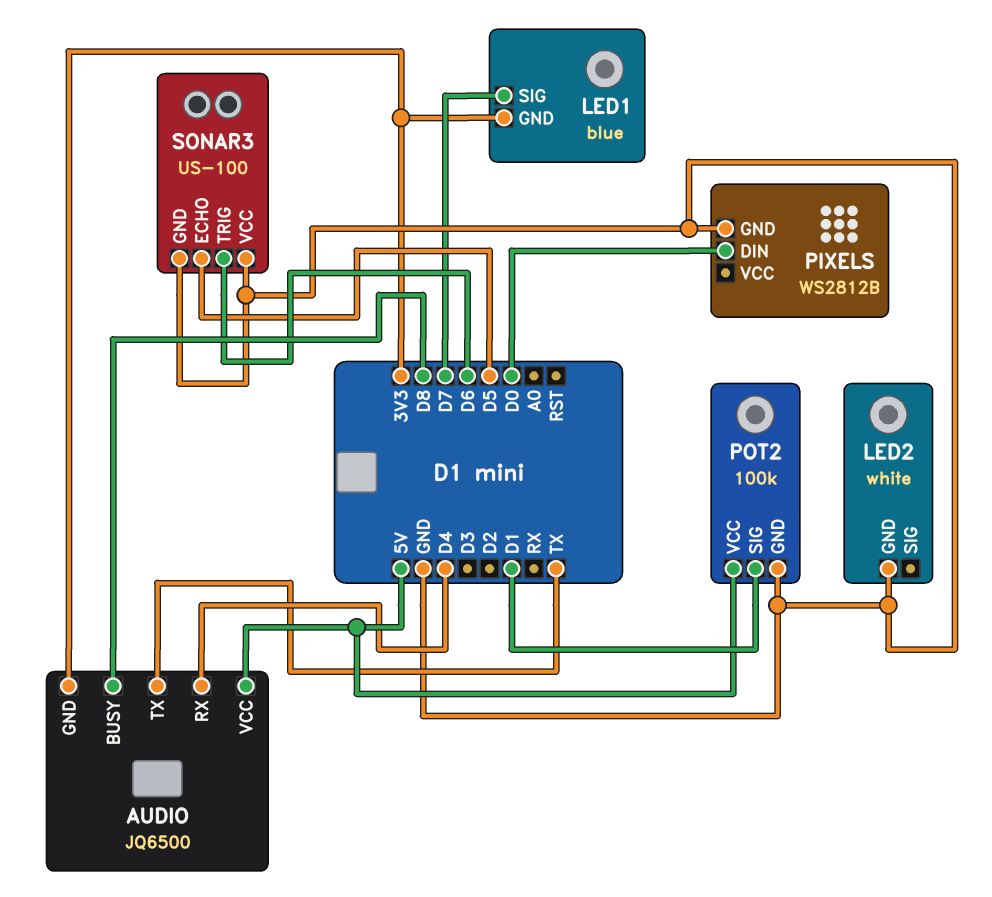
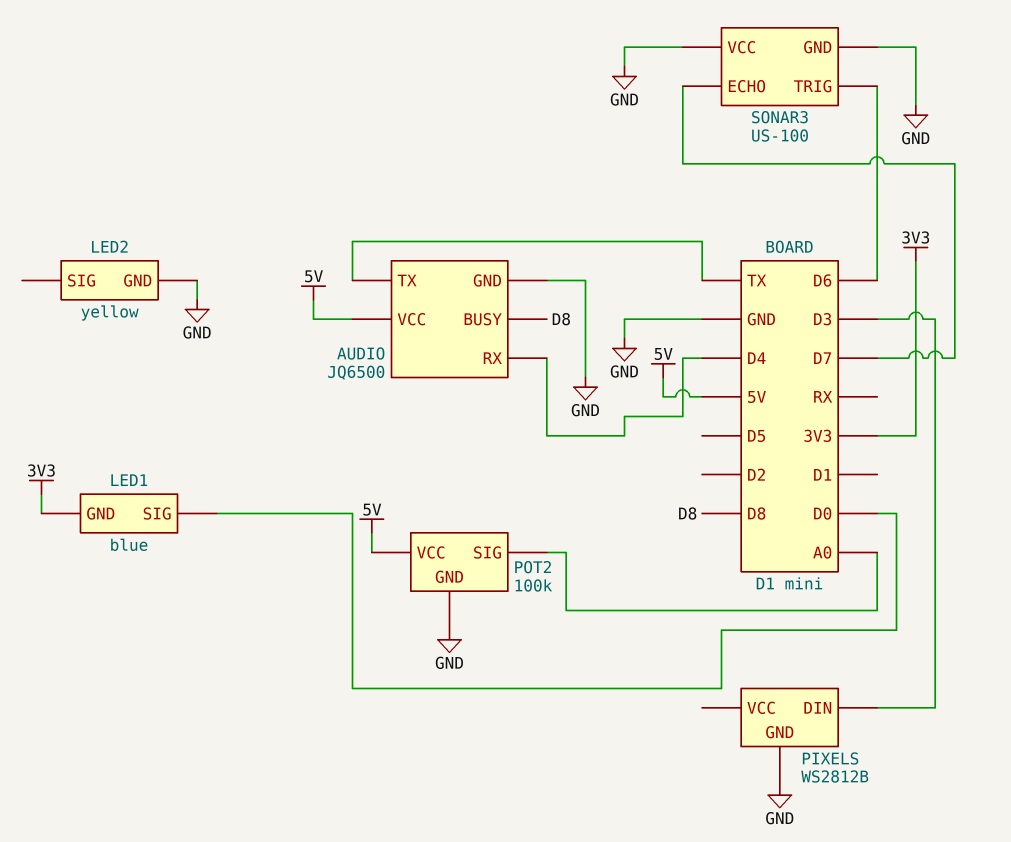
AUDIO pin GND: 3V3 -> GND
LED1 pin SIG: D7 -> D0
LED2: white -> yellow
PIXELS pin DIN: D0 -> D3
POT2 pin SIG: D1 -> A0
SONAR3 pin ECHO: D5 -> D7

